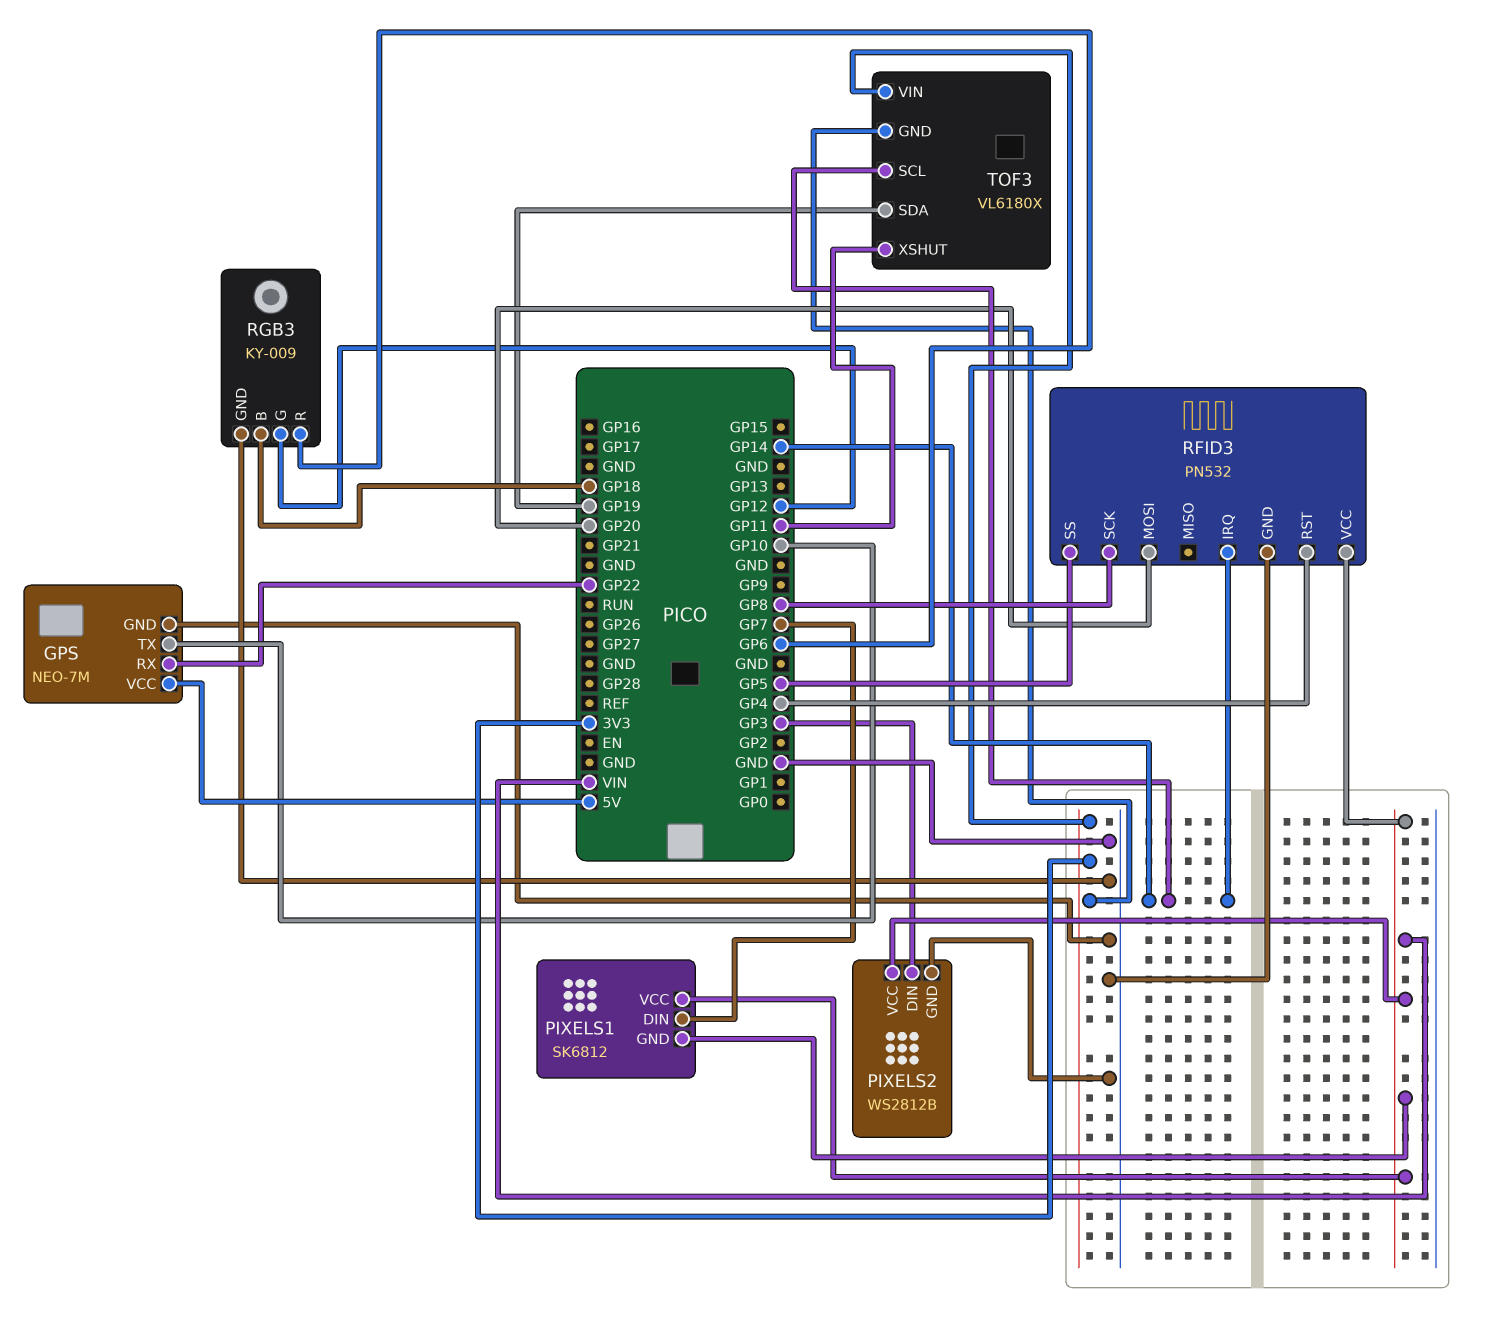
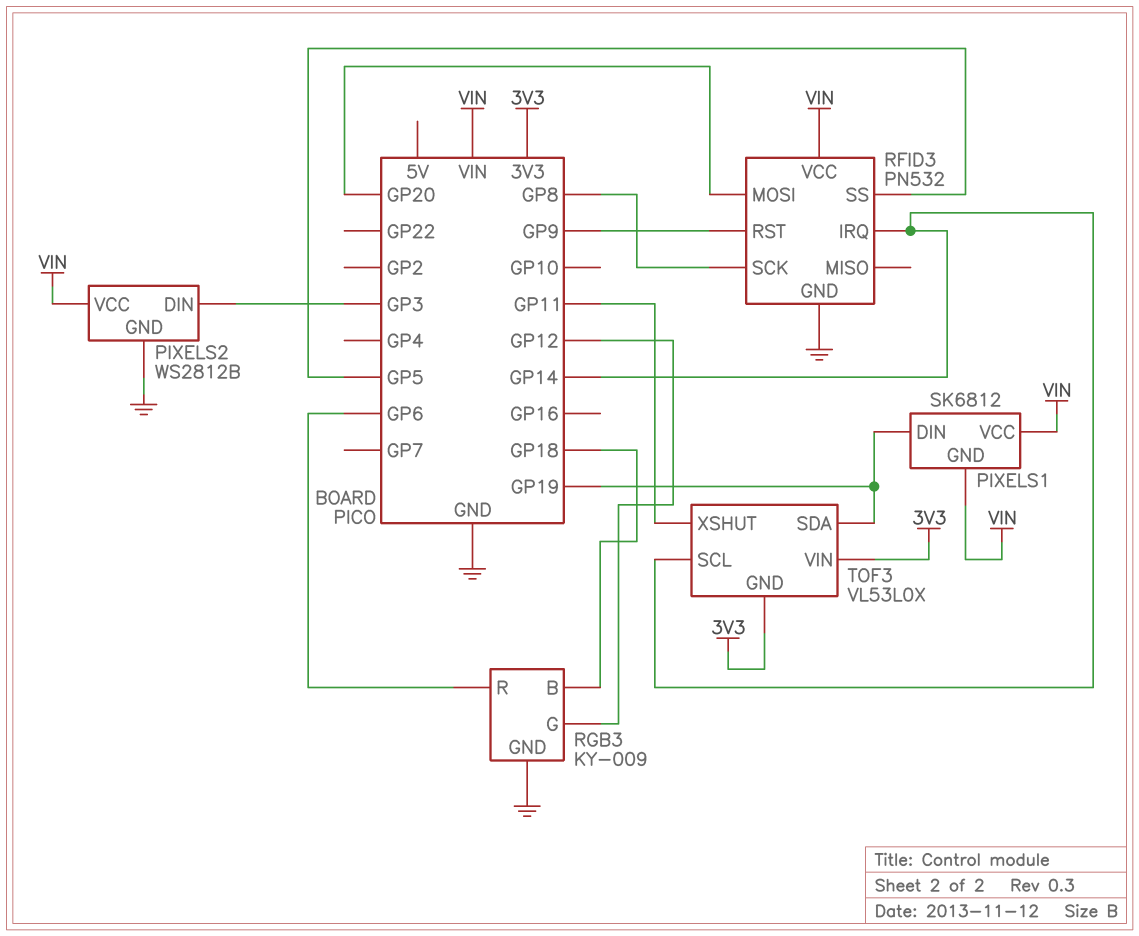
GPS: NEO-7M -> none
GPS pin GND: GND -> none
GPS pin RX: GP22 -> none
GPS pin TX: GP10 -> none
GPS pin VCC: 5V -> none
PIXELS1 pin DIN: GP7 -> GP19
RFID3 pin RST: GP4 -> GP9
TOF3: VL6180X -> VL53L0X

